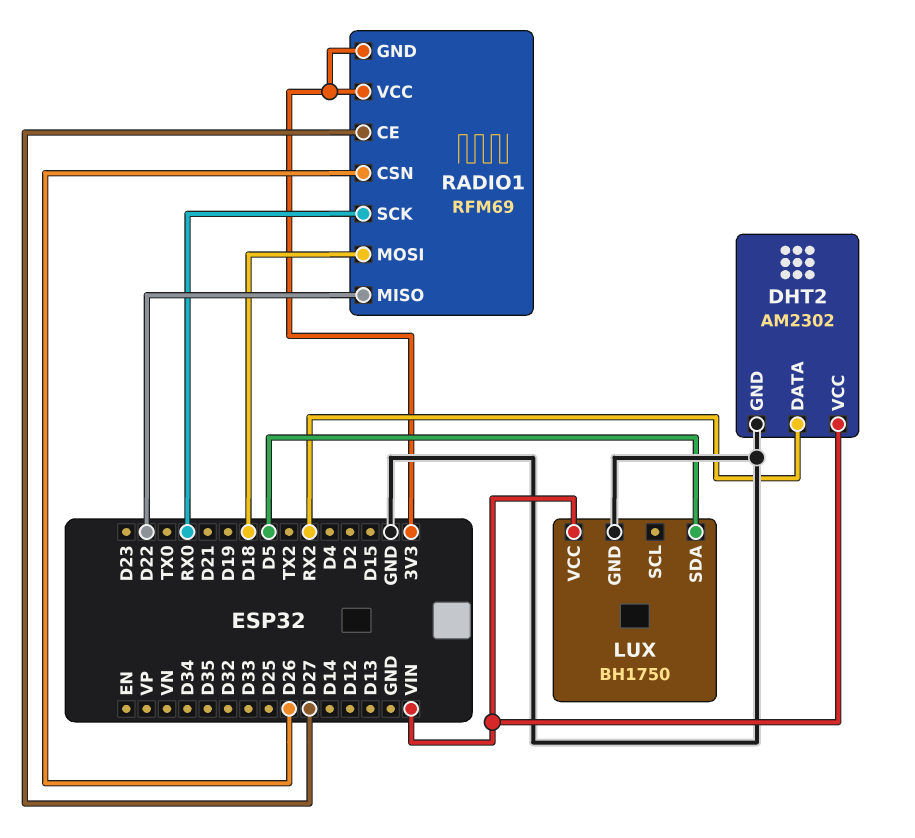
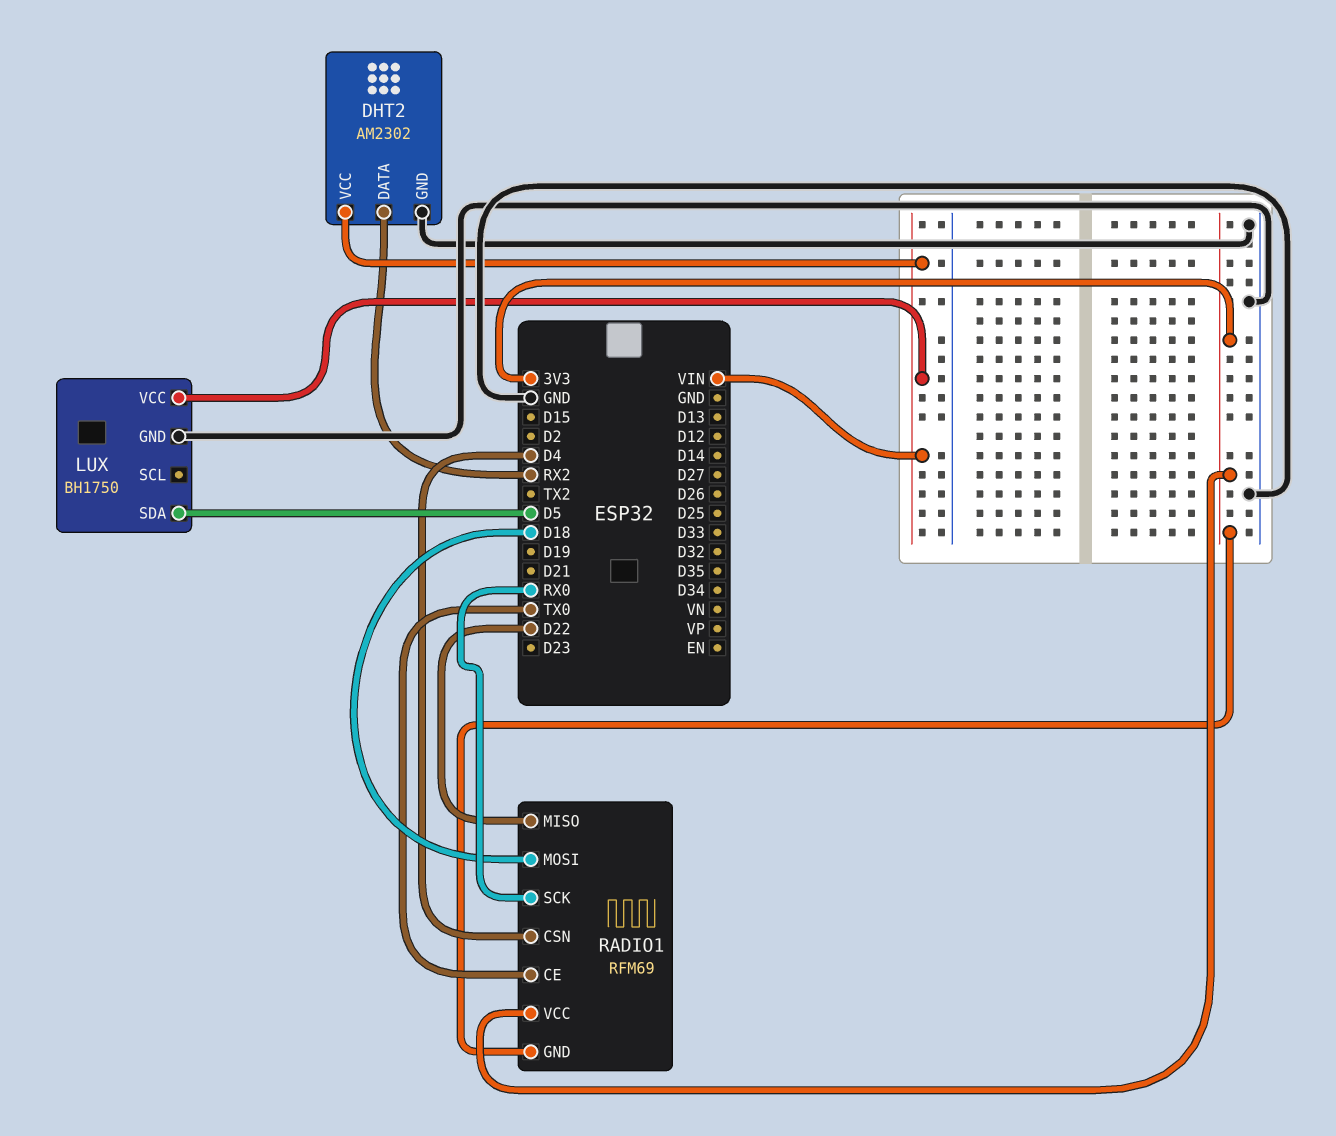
RADIO1 pin CE: D27 -> TX0
RADIO1 pin CSN: D26 -> D4

